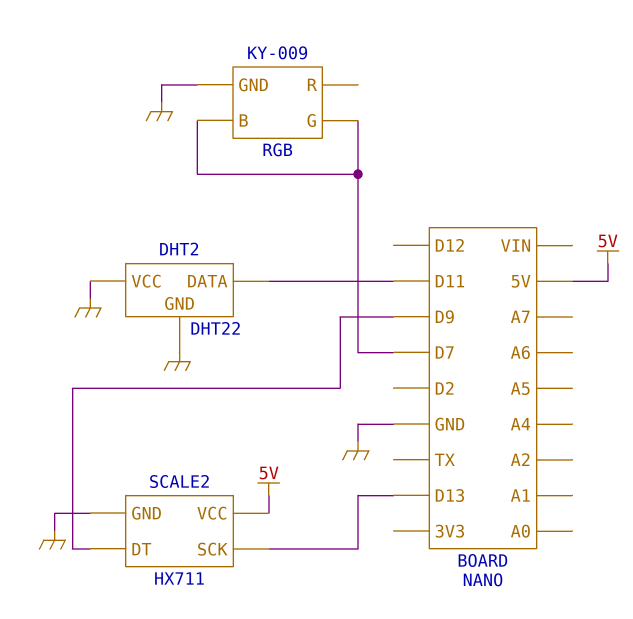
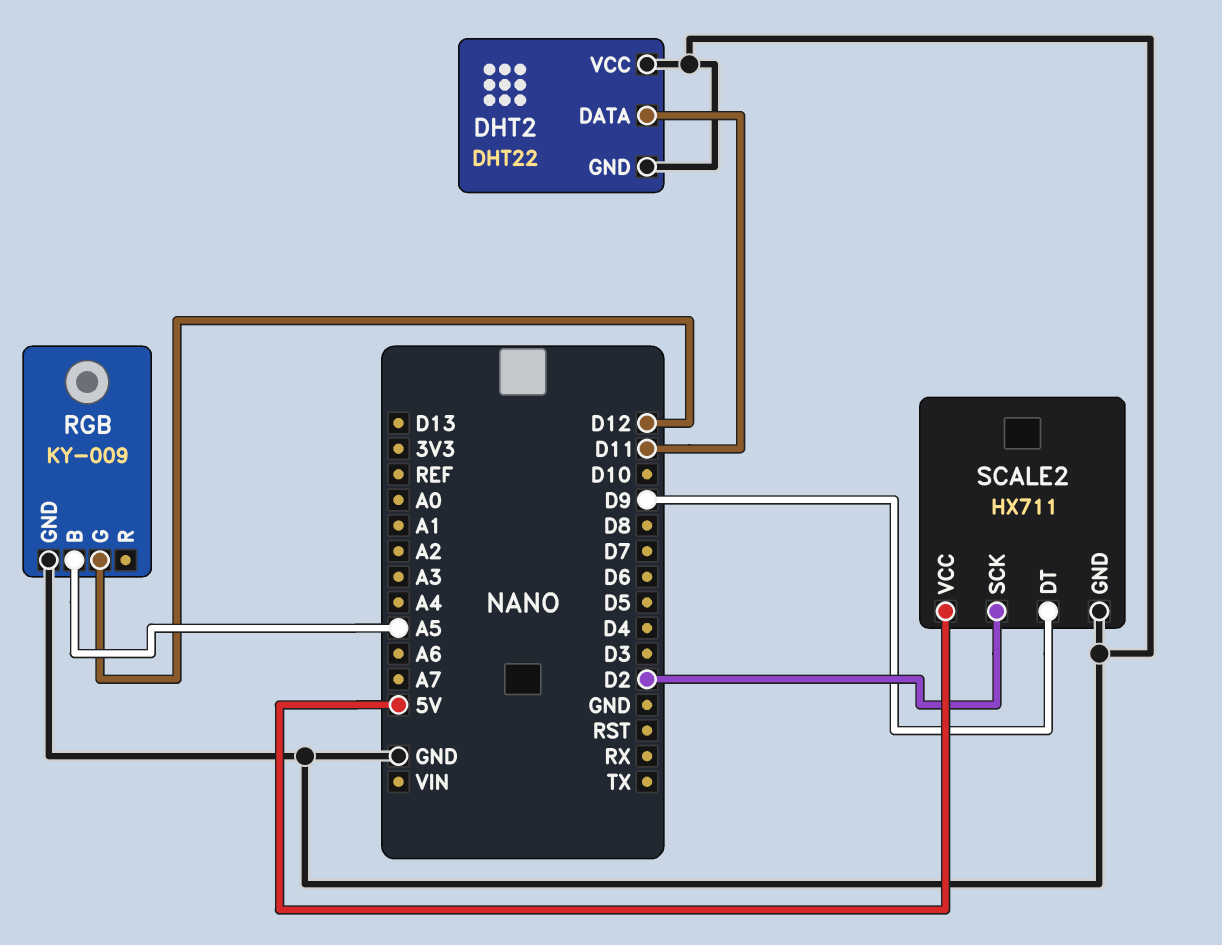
RGB pin B: D7 -> A5
RGB pin G: D7 -> D12
SCALE2 pin SCK: D13 -> D2

